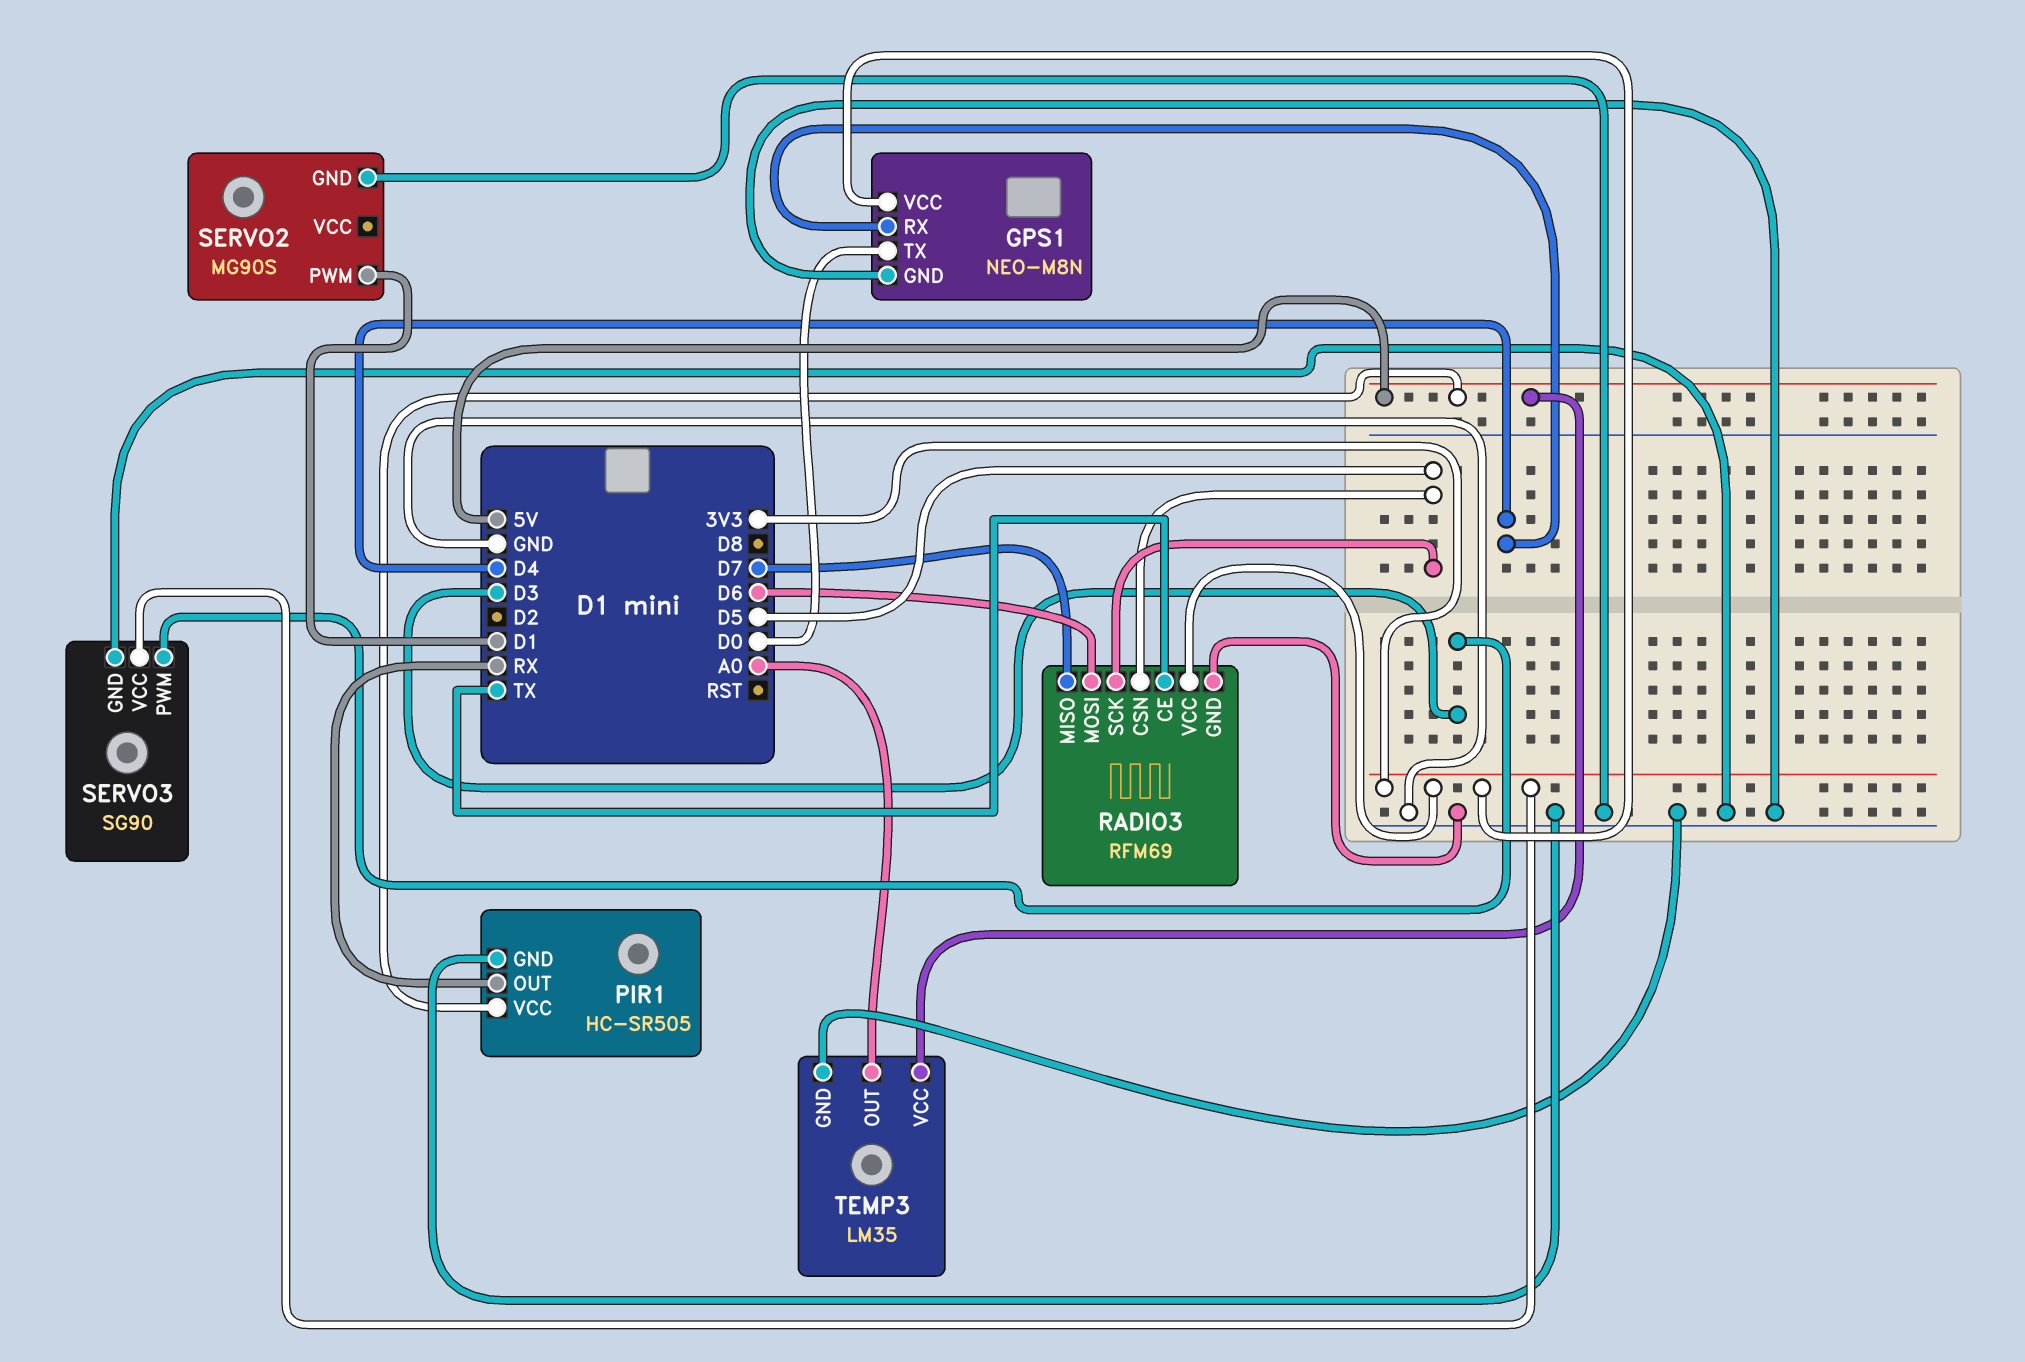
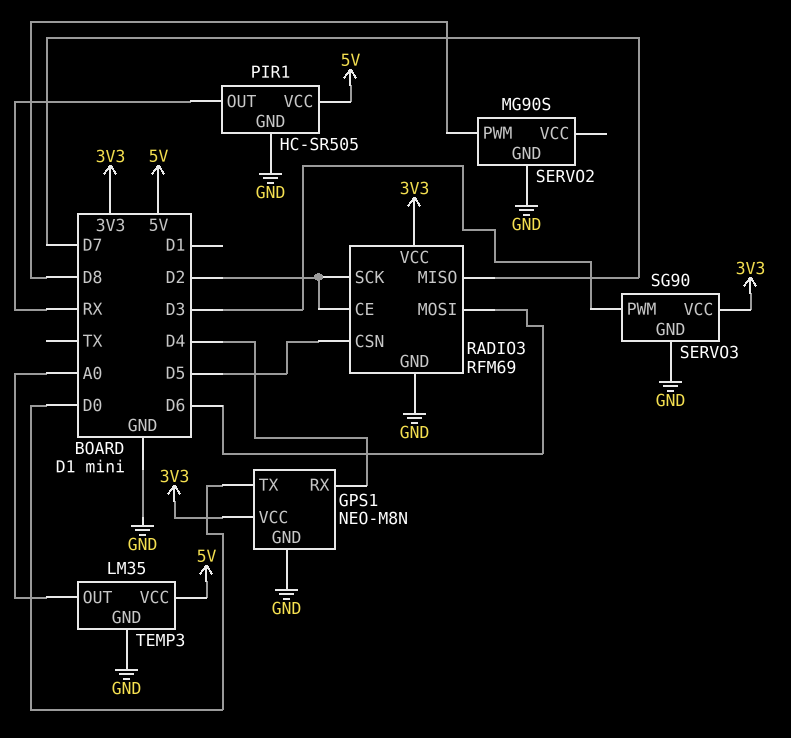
RADIO3 pin CE: TX -> D2
RADIO3 pin SCK: D5 -> D2
SERVO2 pin PWM: D1 -> D8

